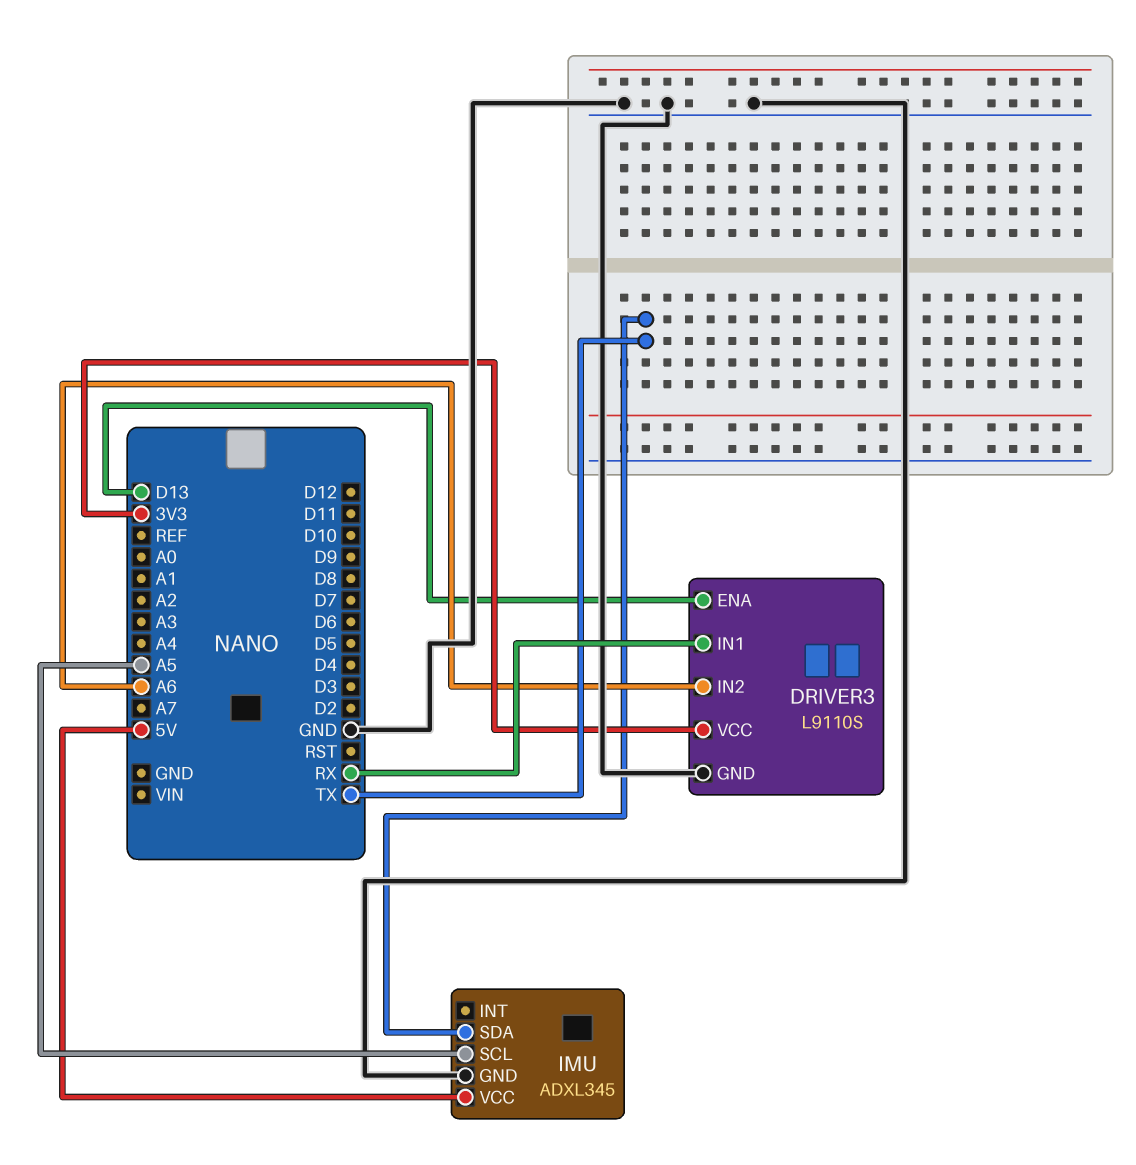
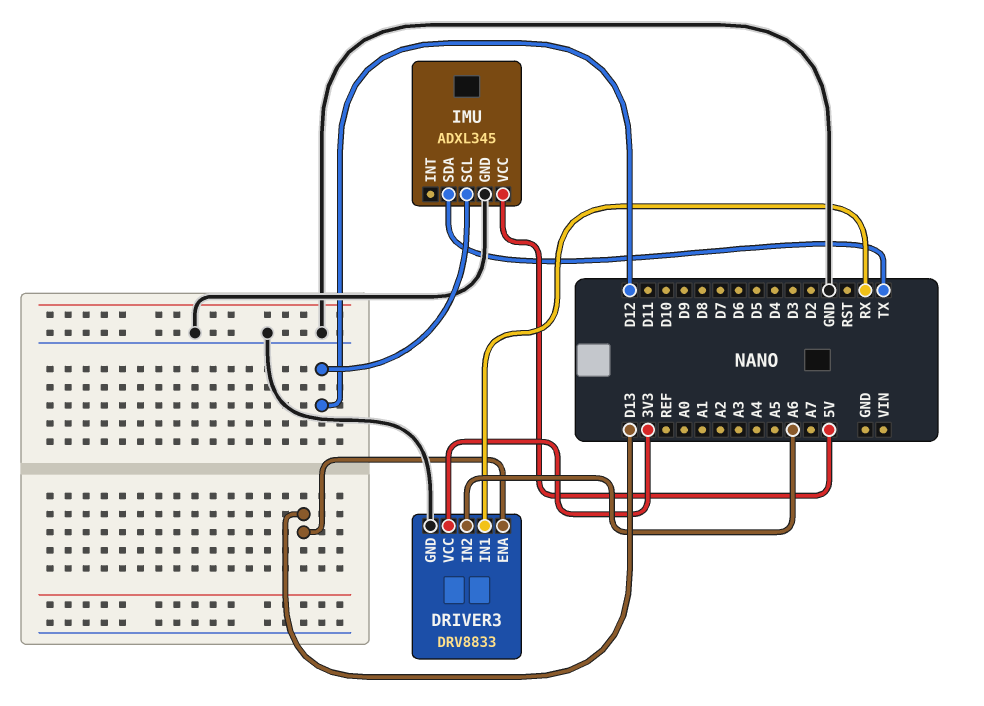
DRIVER3: L9110S -> DRV8833
IMU pin SCL: A5 -> D12

